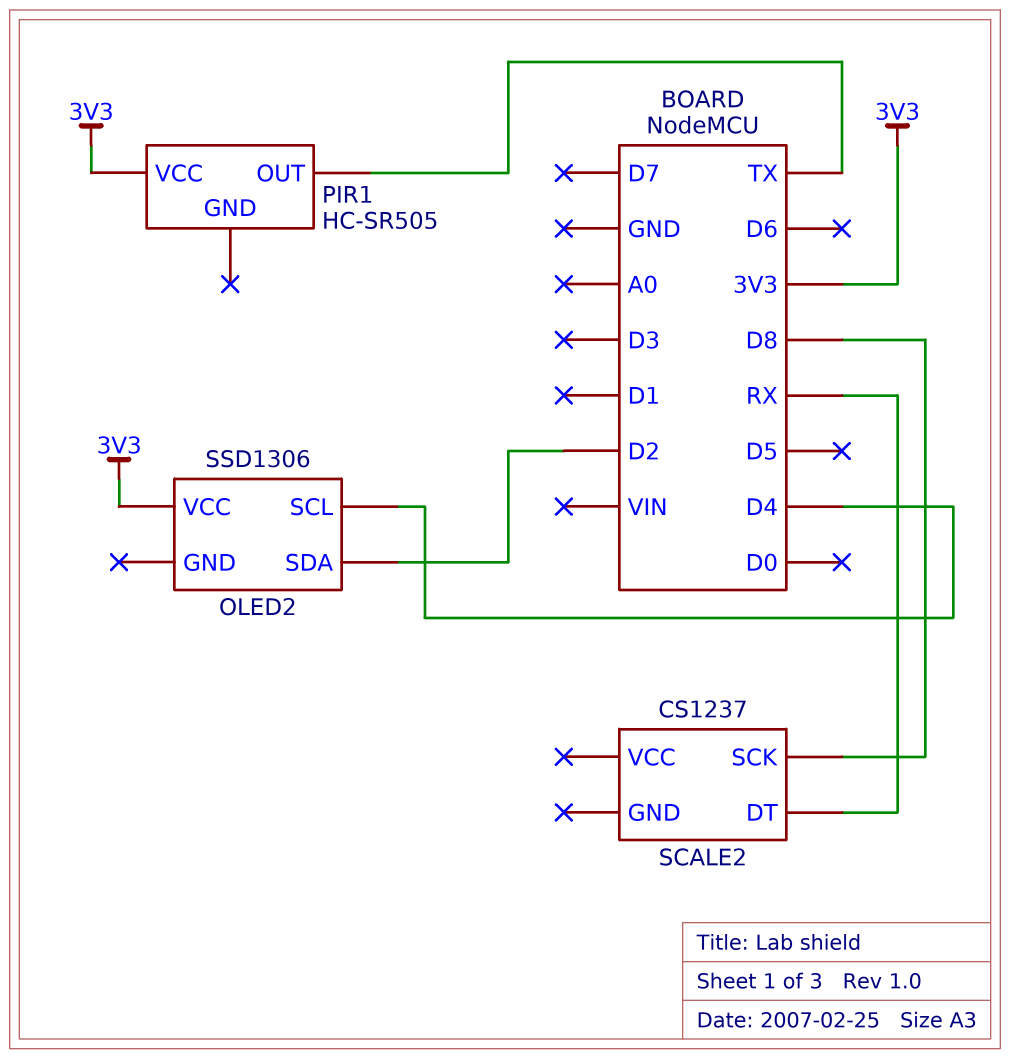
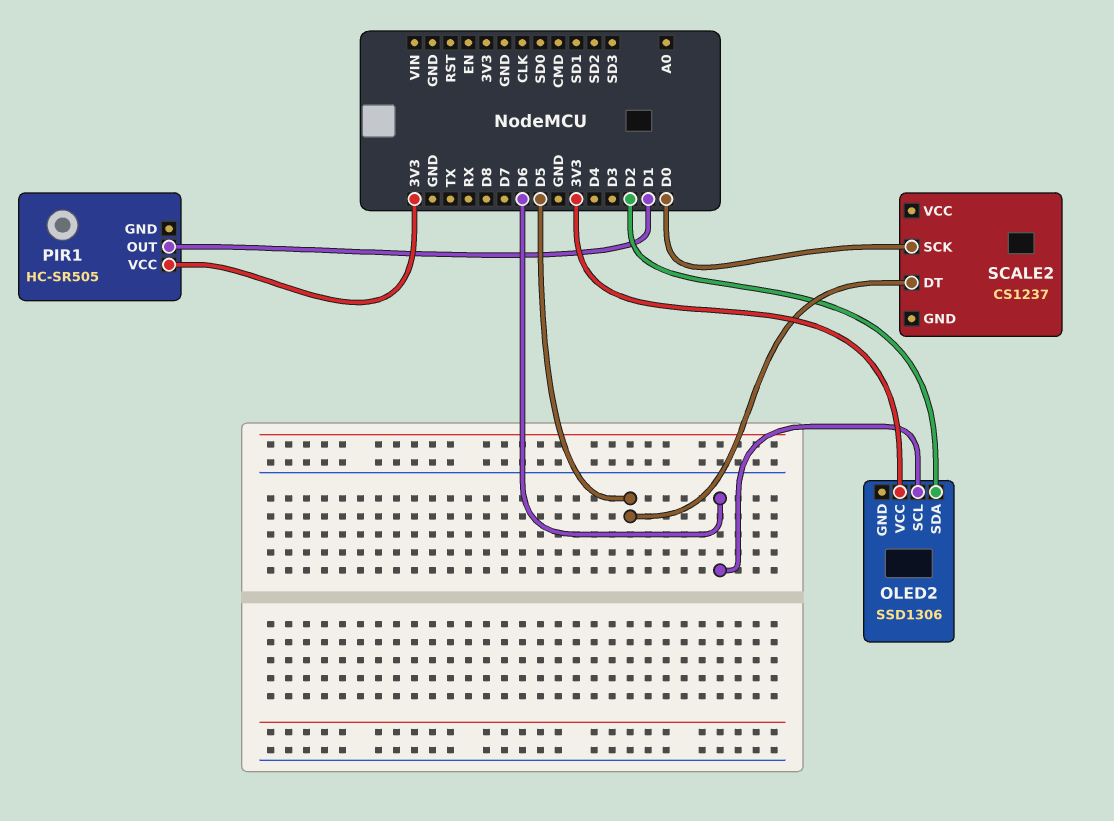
OLED2 pin SCL: D4 -> D6
PIR1 pin OUT: TX -> D1
SCALE2 pin DT: RX -> D5
SCALE2 pin SCK: D8 -> D0

